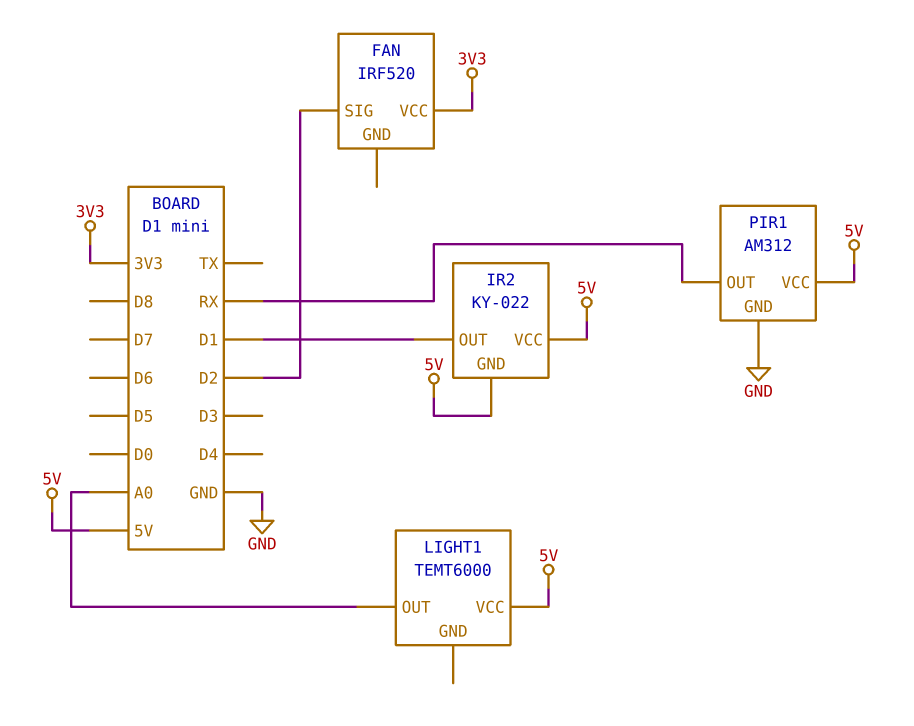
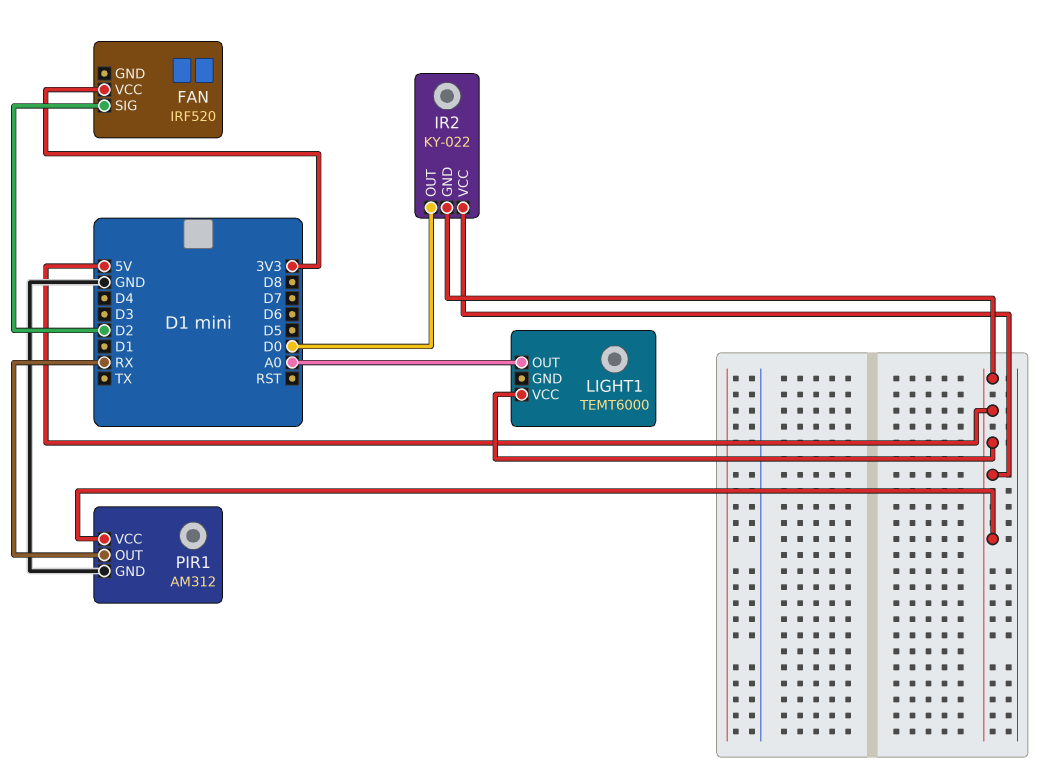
IR2 pin OUT: D1 -> D0

